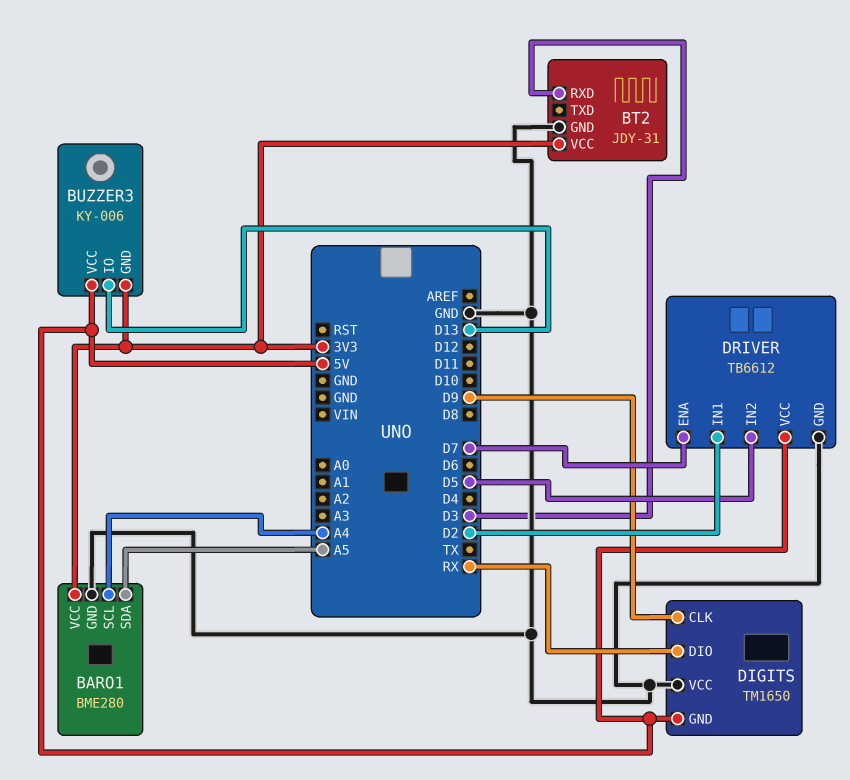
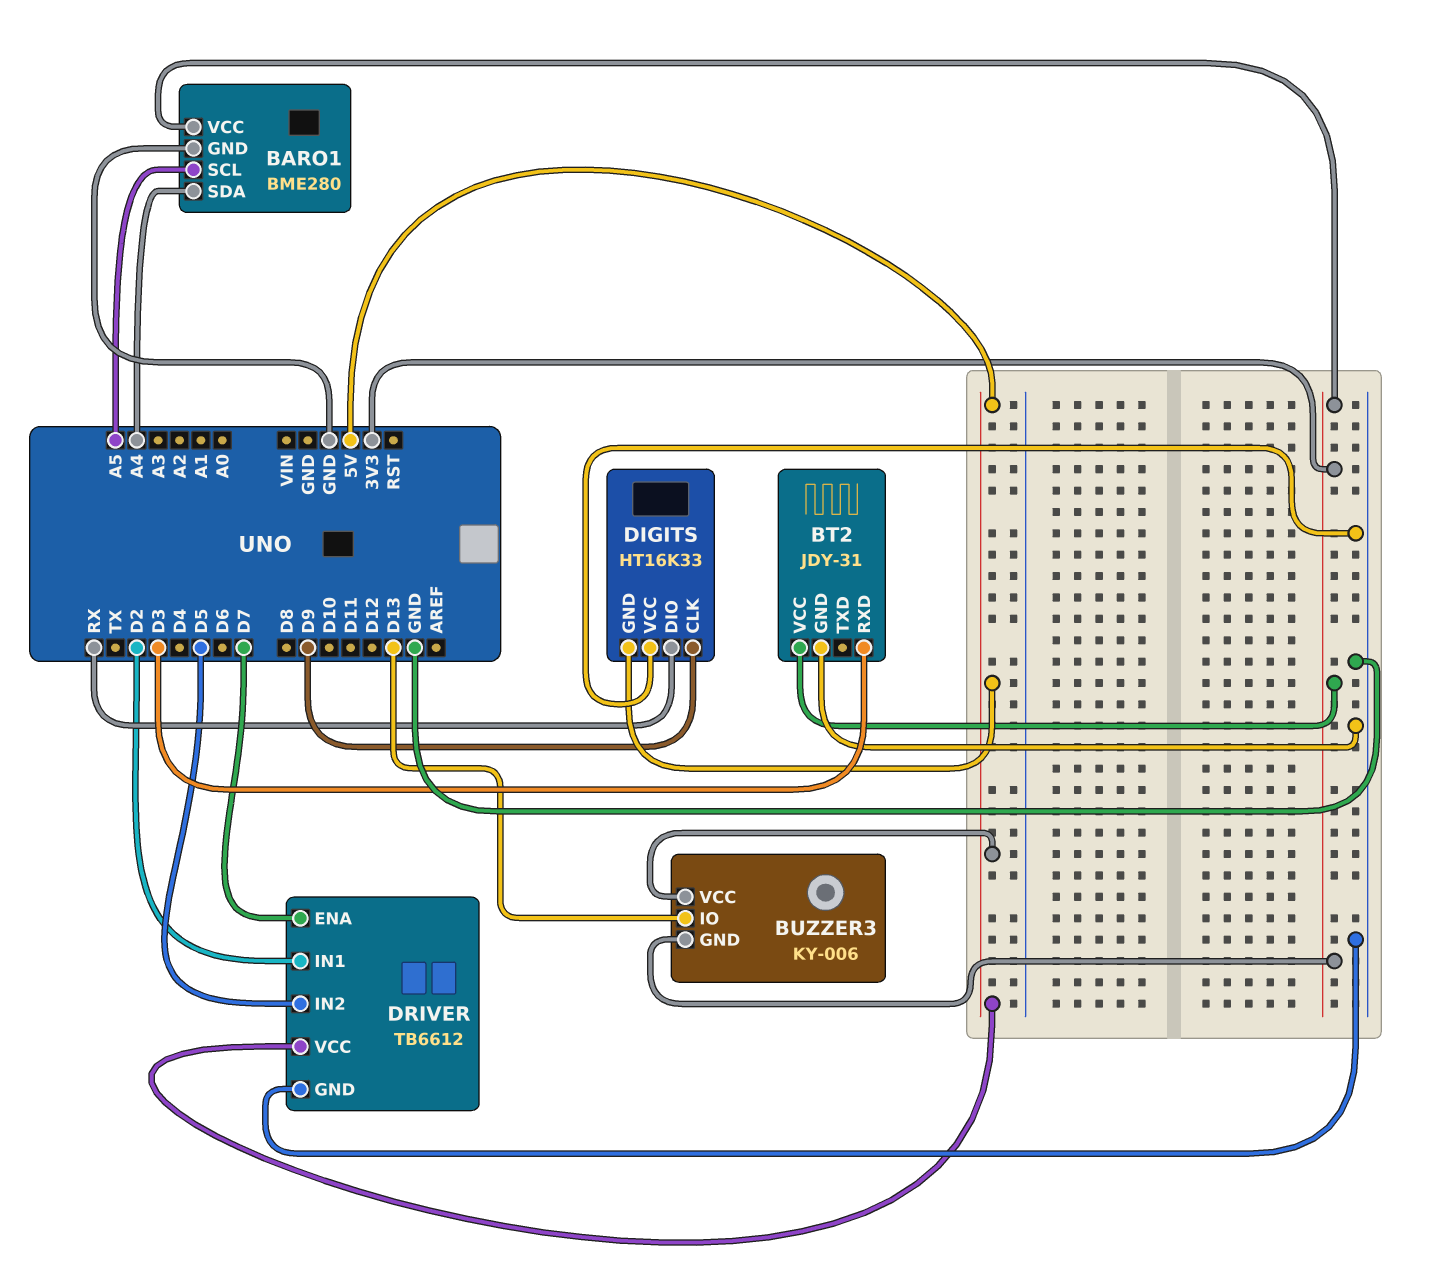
BARO1 pin SCL: A4 -> A5
BARO1 pin SDA: A5 -> A4
DIGITS: TM1650 -> HT16K33

